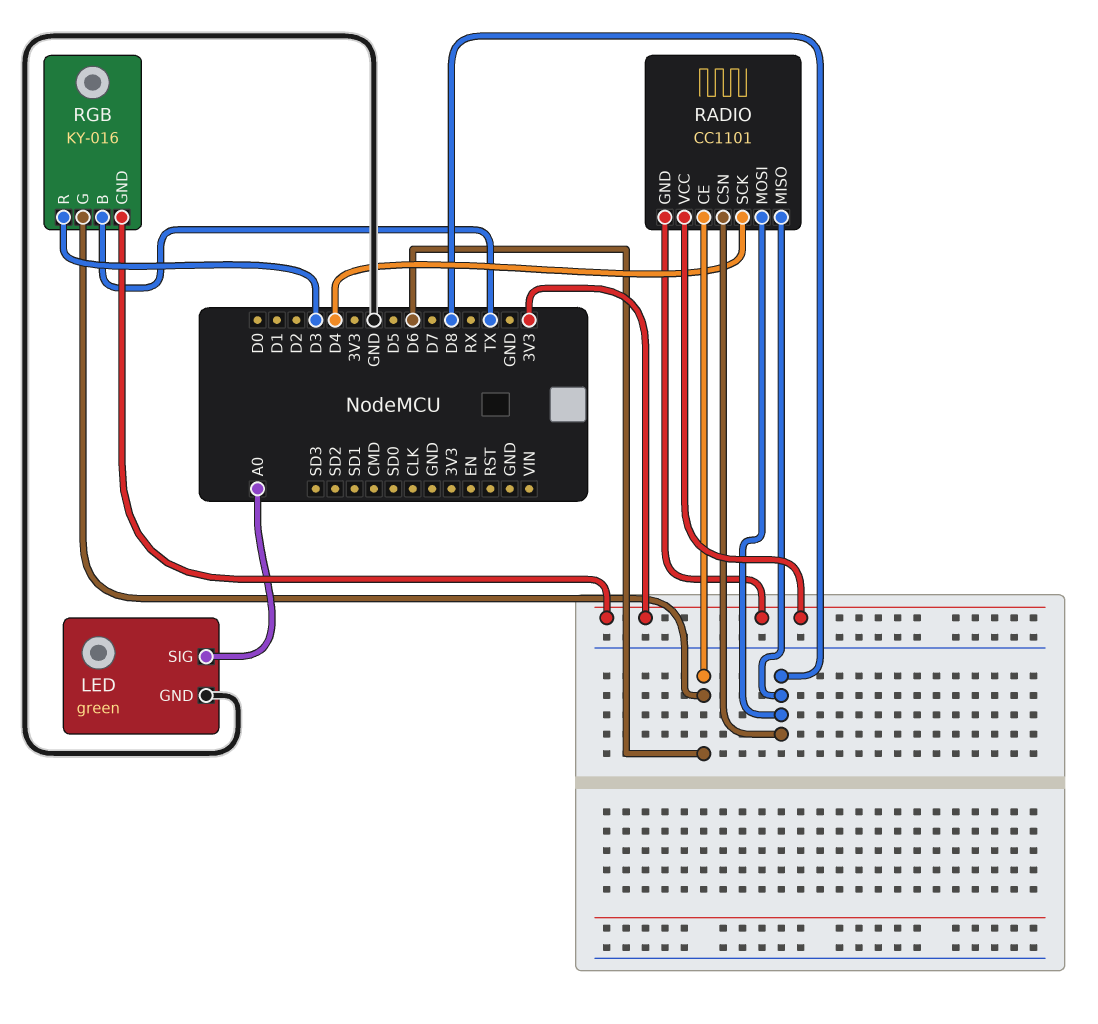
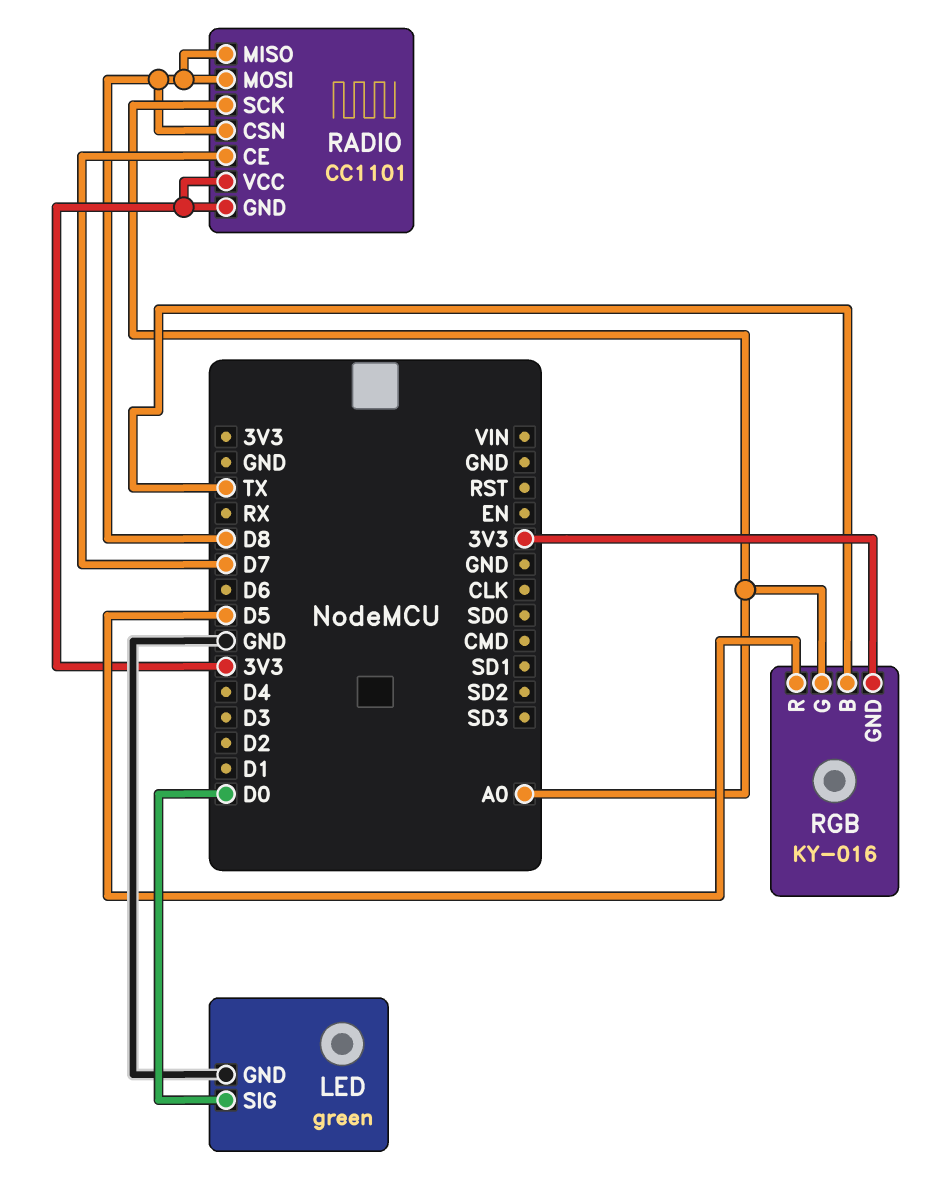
LED pin SIG: A0 -> D0
RADIO pin CE: D6 -> D7
RADIO pin SCK: D4 -> A0
RGB pin G: D6 -> A0
RGB pin R: D3 -> D5

